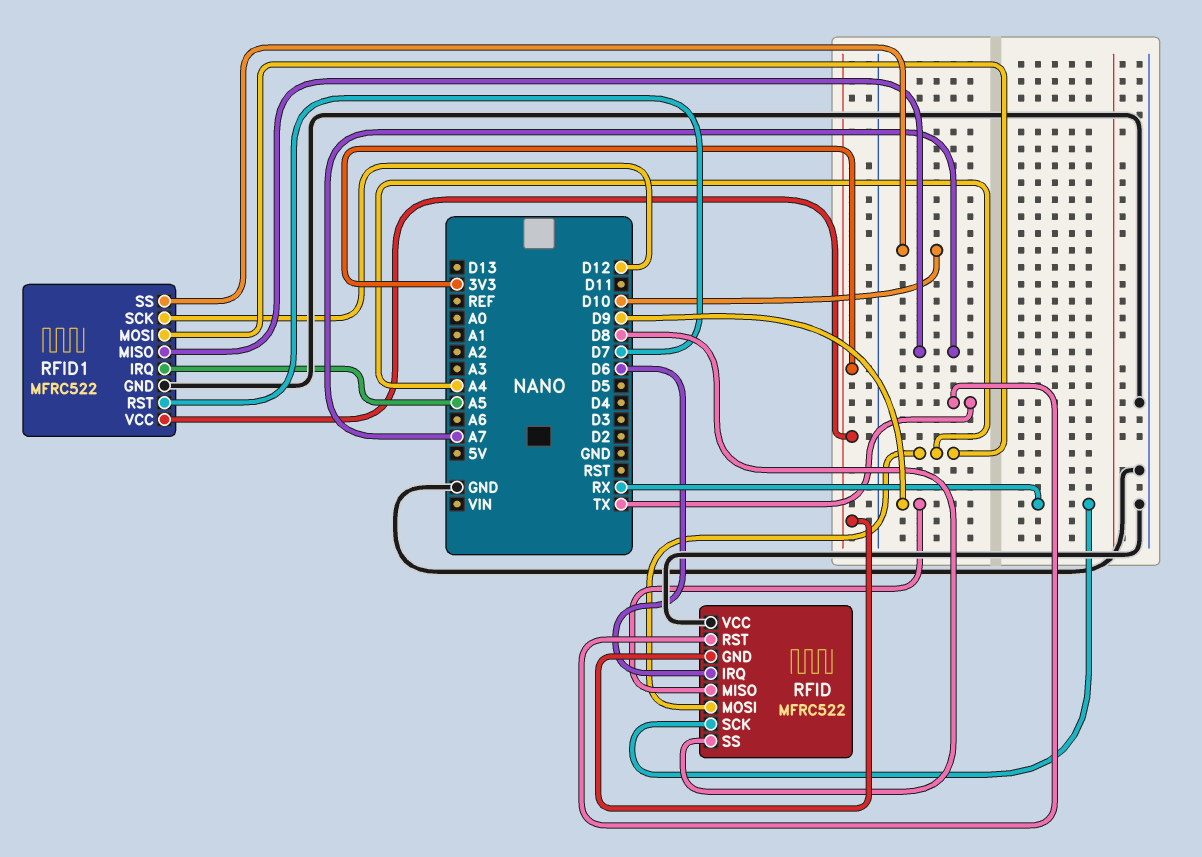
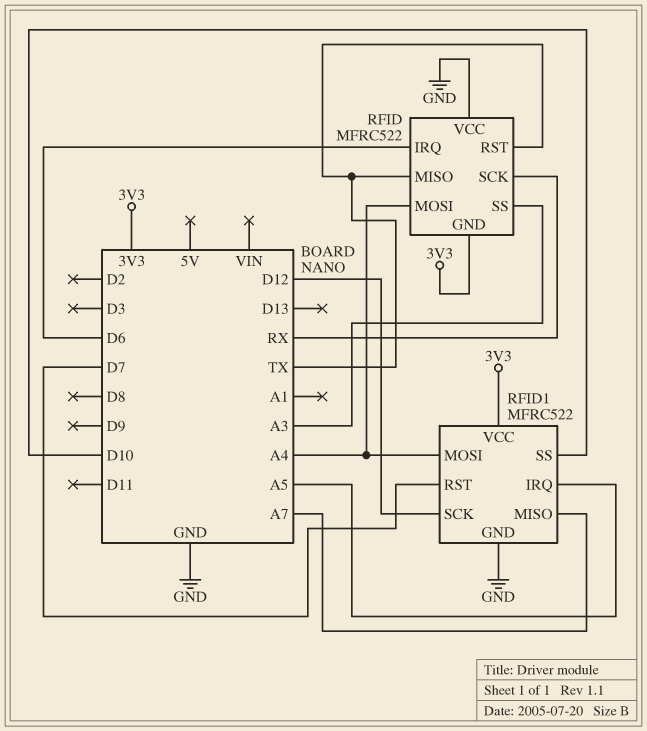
RFID pin MISO: D9 -> TX
RFID pin SS: D8 -> A3

